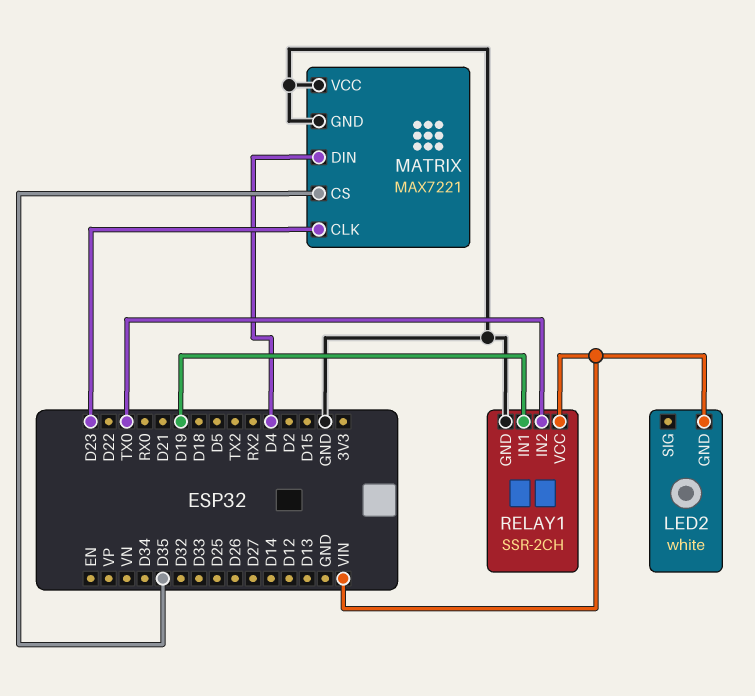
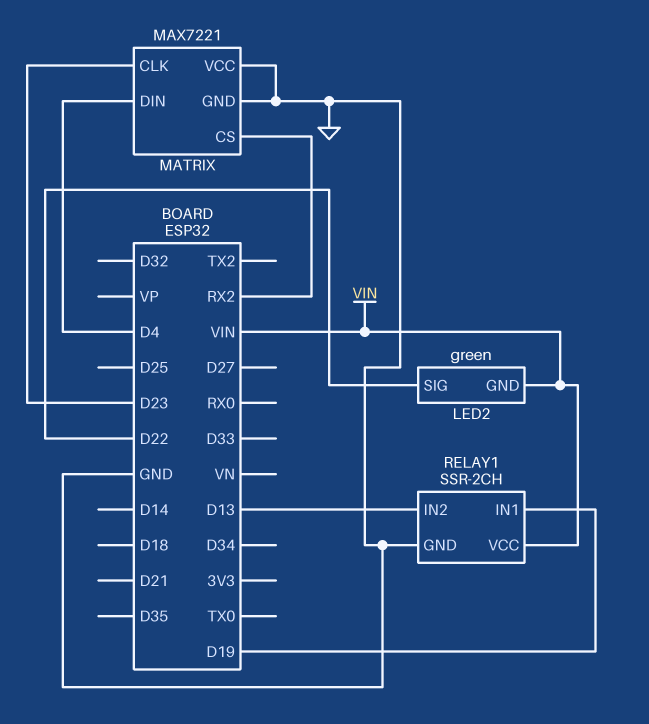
LED2: white -> green
LED2 pin SIG: none -> D22
MATRIX pin CS: D35 -> RX2
RELAY1 pin IN2: TX0 -> D13

